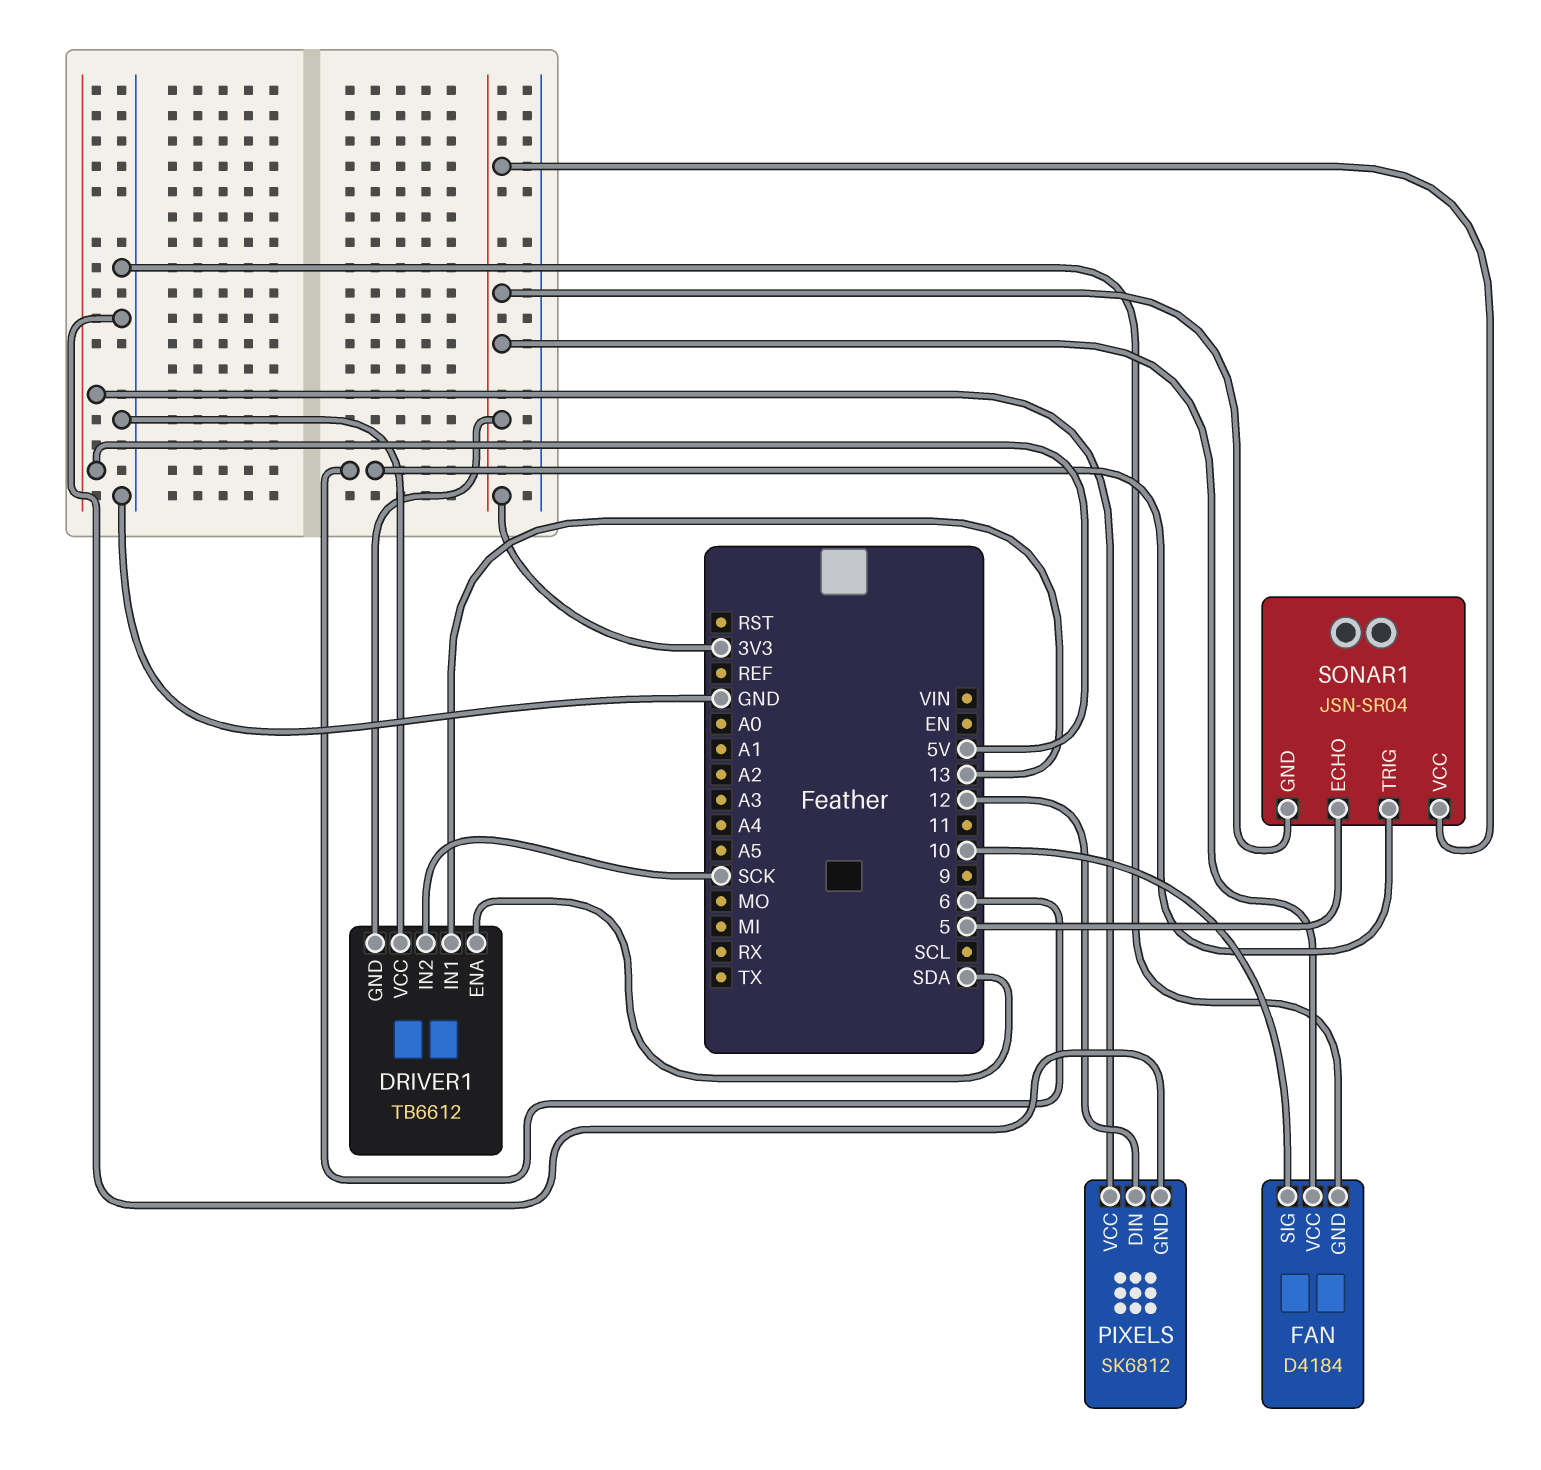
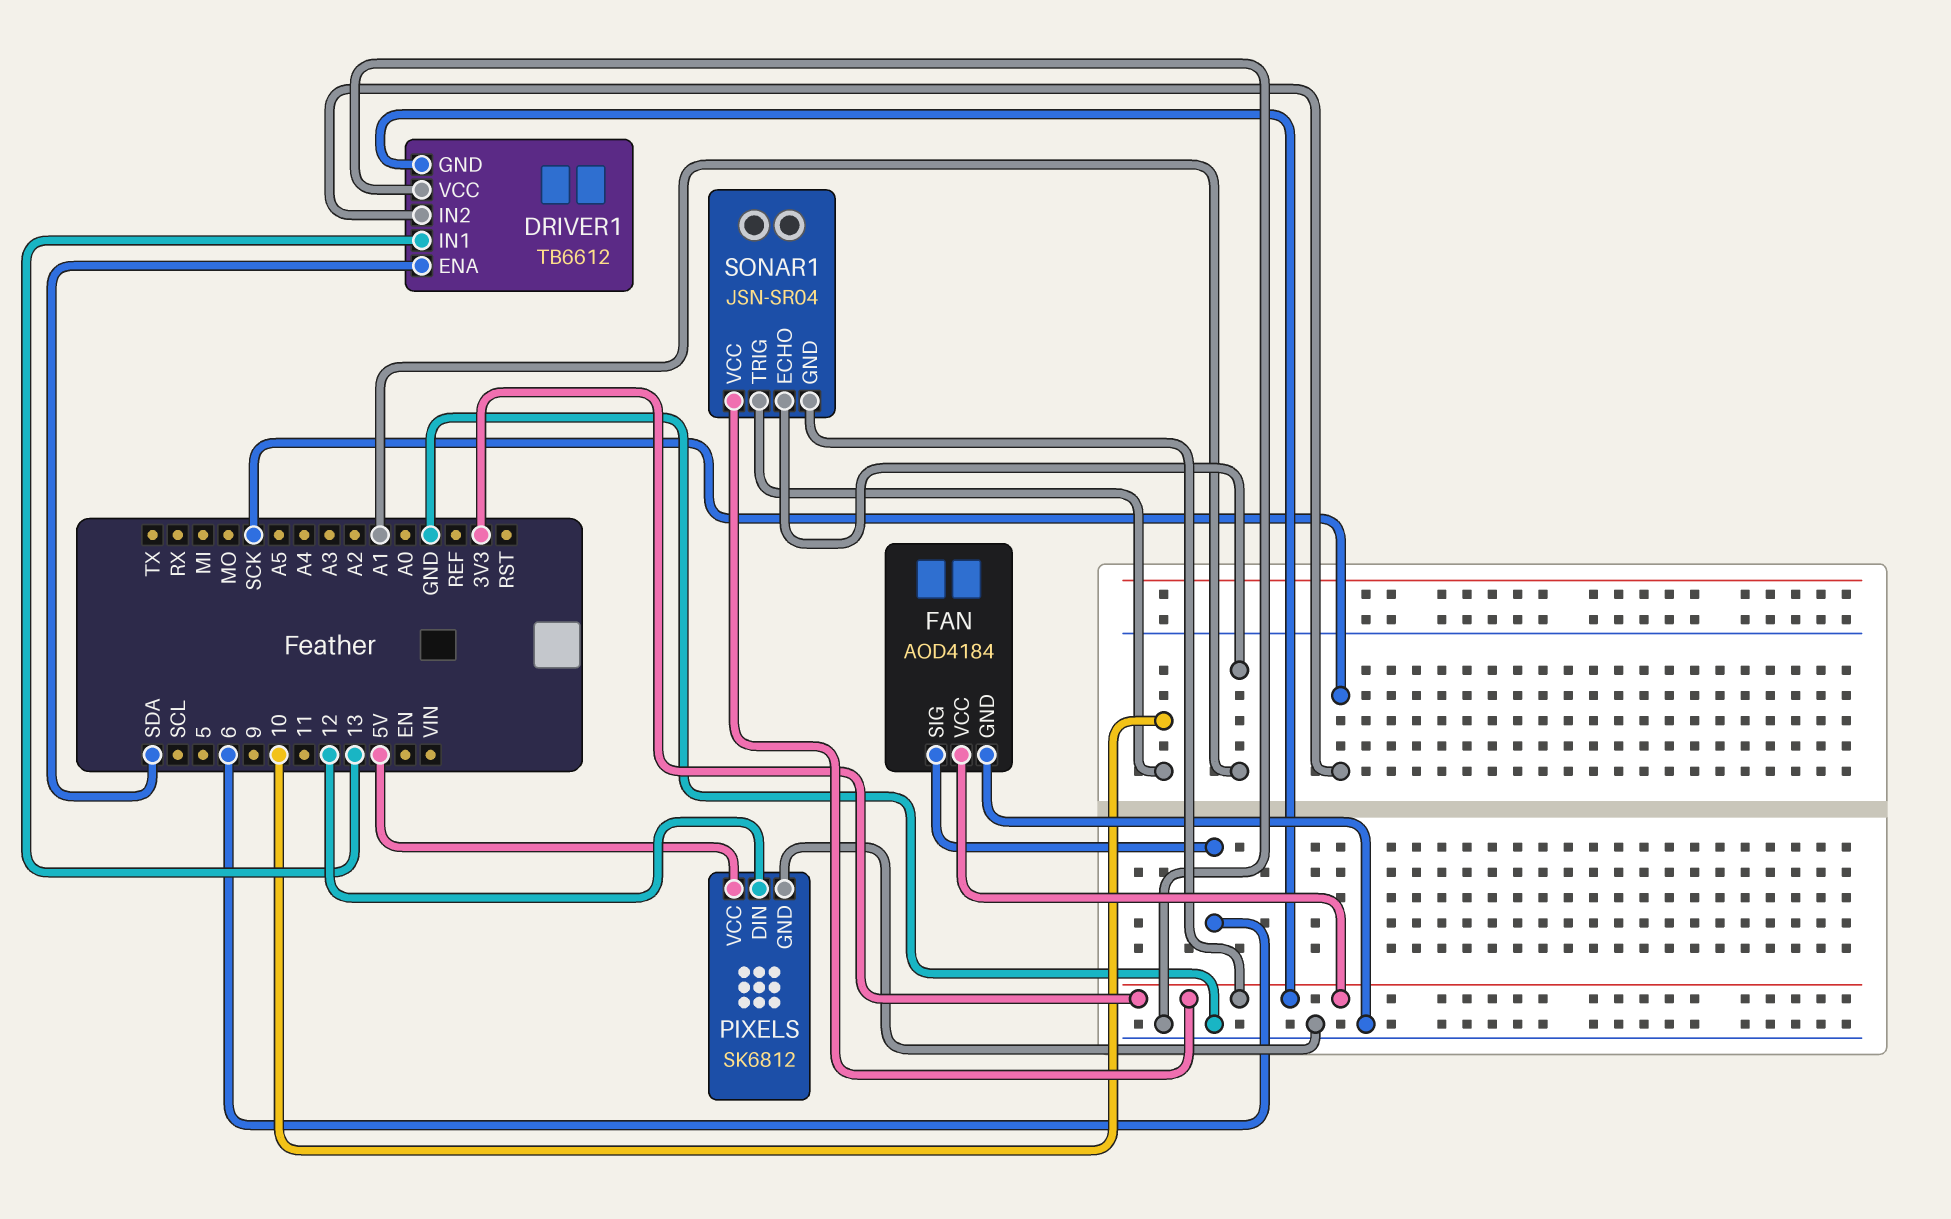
FAN: D4184 -> AOD4184
FAN pin SIG: 10 -> 6
SONAR1 pin ECHO: 5 -> A1
SONAR1 pin TRIG: 6 -> 10

